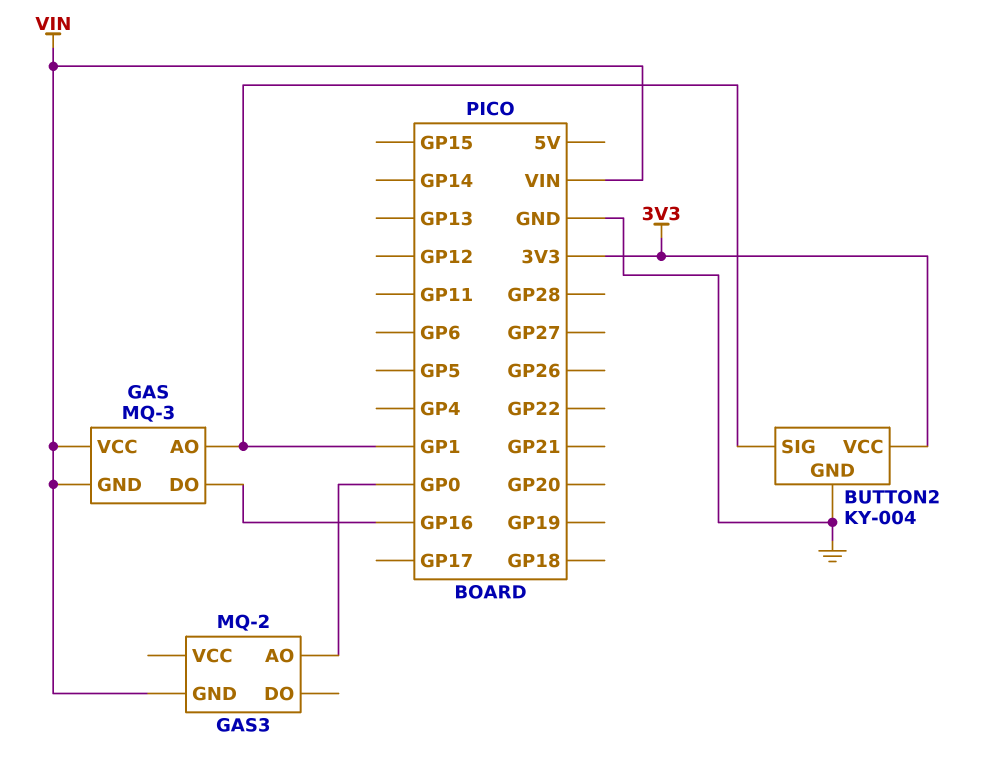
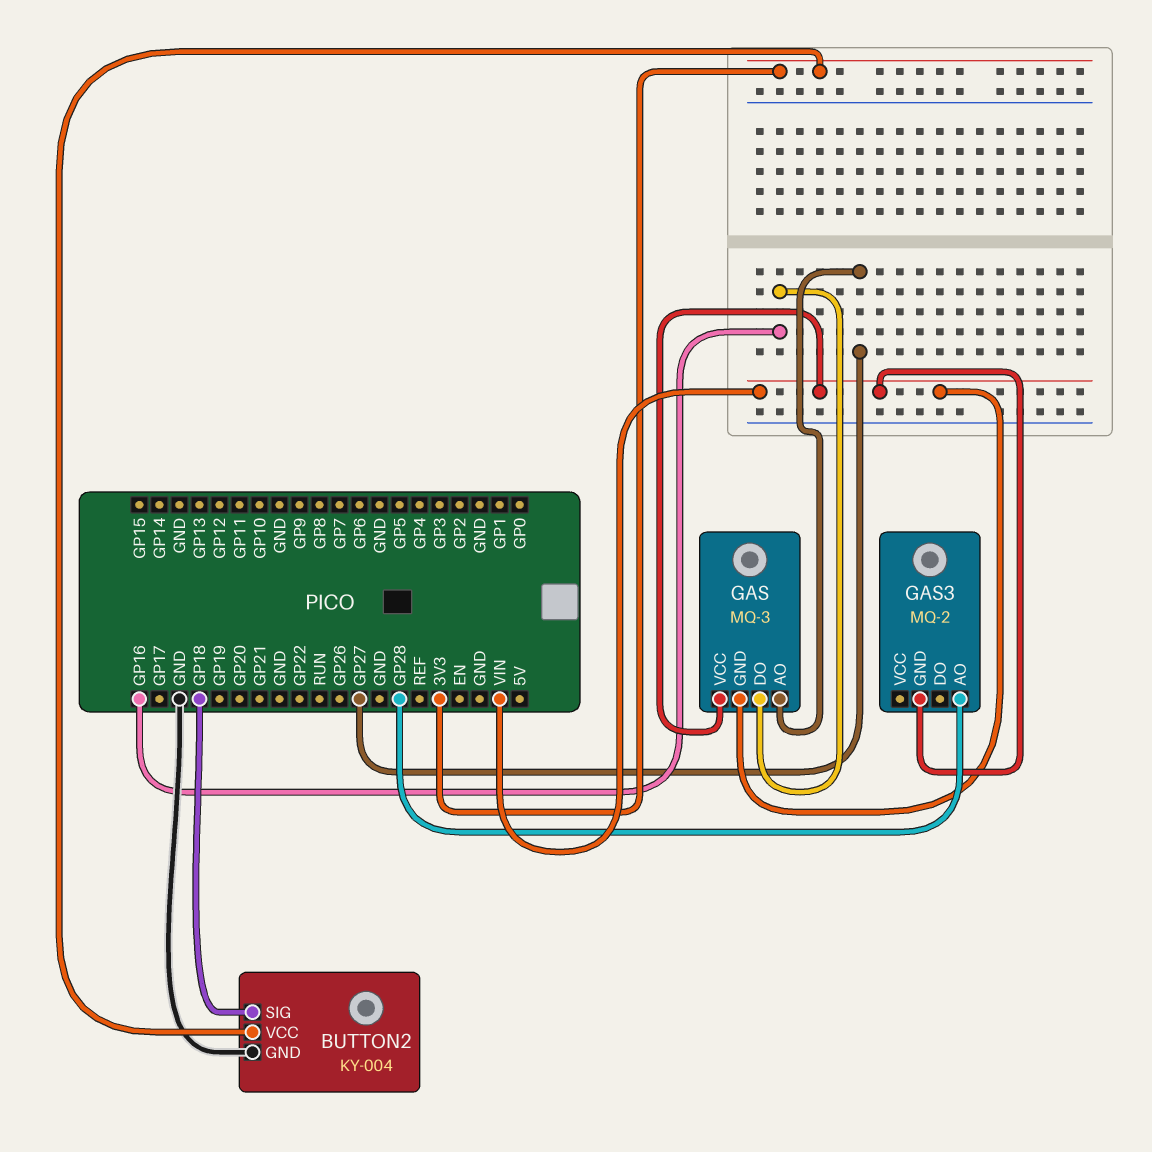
BUTTON2 pin SIG: GP1 -> GP18
GAS pin AO: GP1 -> GP27
GAS3 pin AO: GP0 -> GP28

